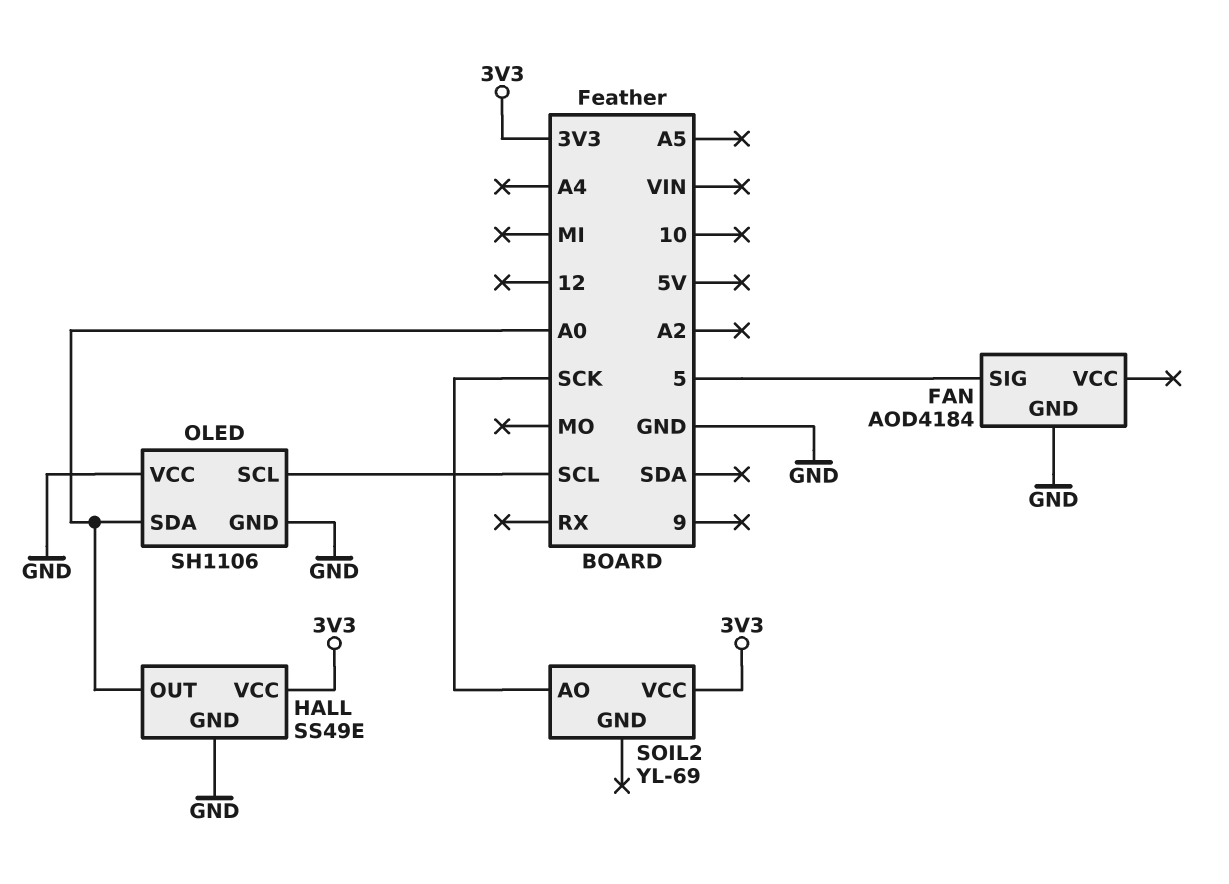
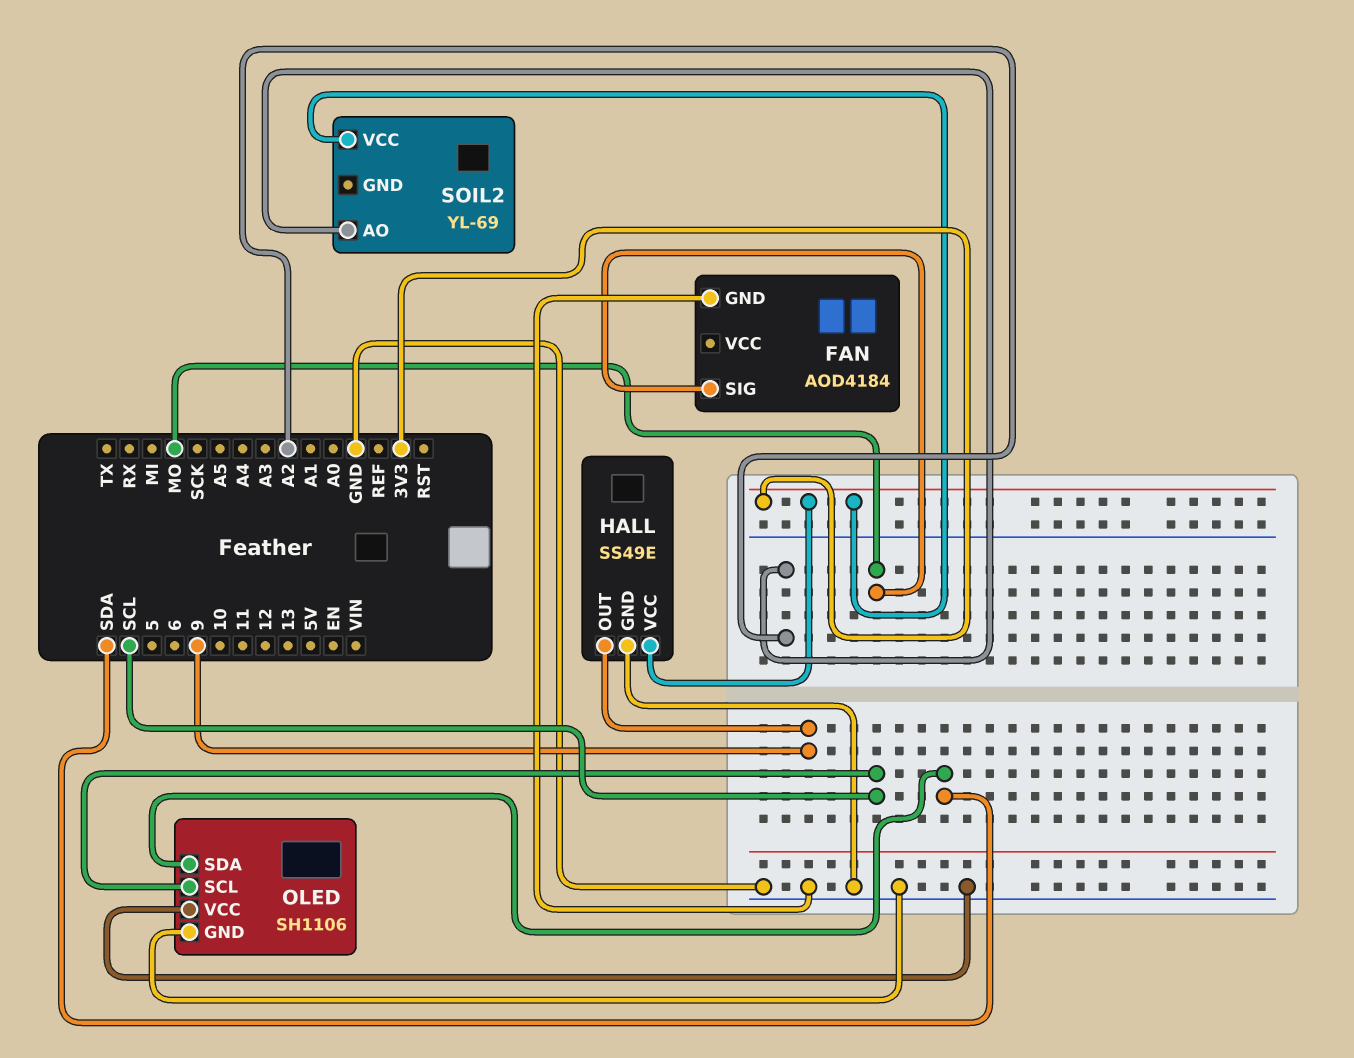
FAN pin SIG: 5 -> MO
HALL pin OUT: A0 -> 9
OLED pin SDA: A0 -> SDA
SOIL2 pin AO: SCK -> A2

